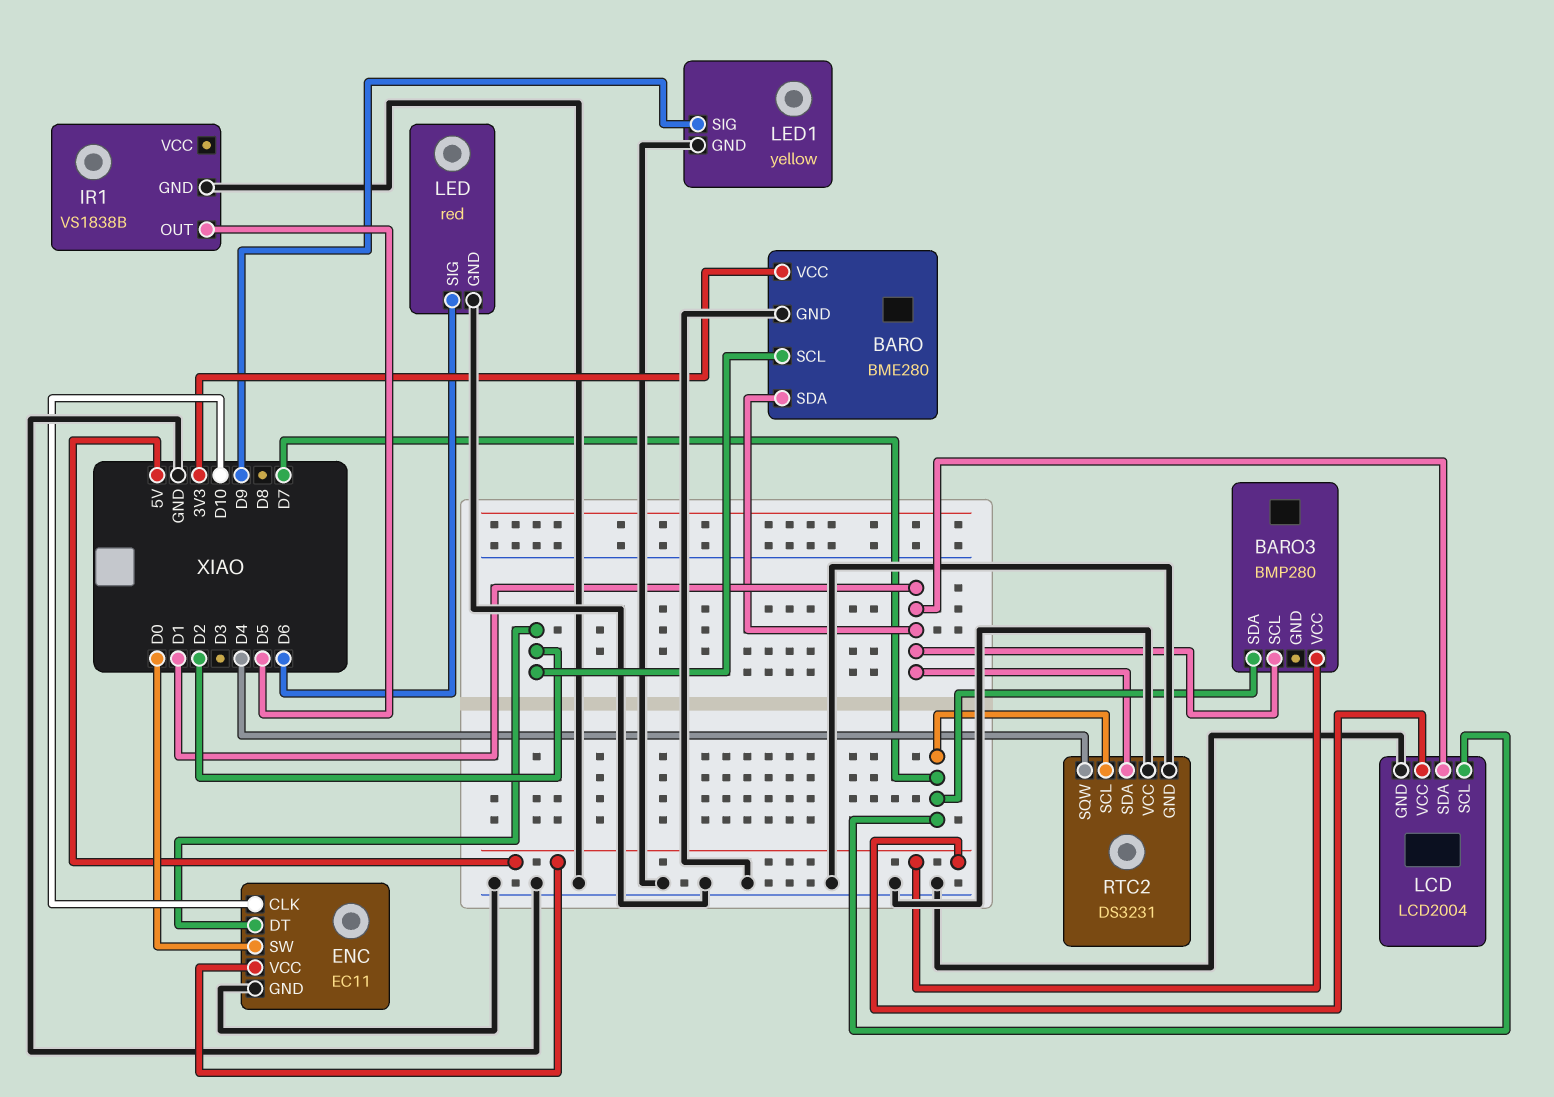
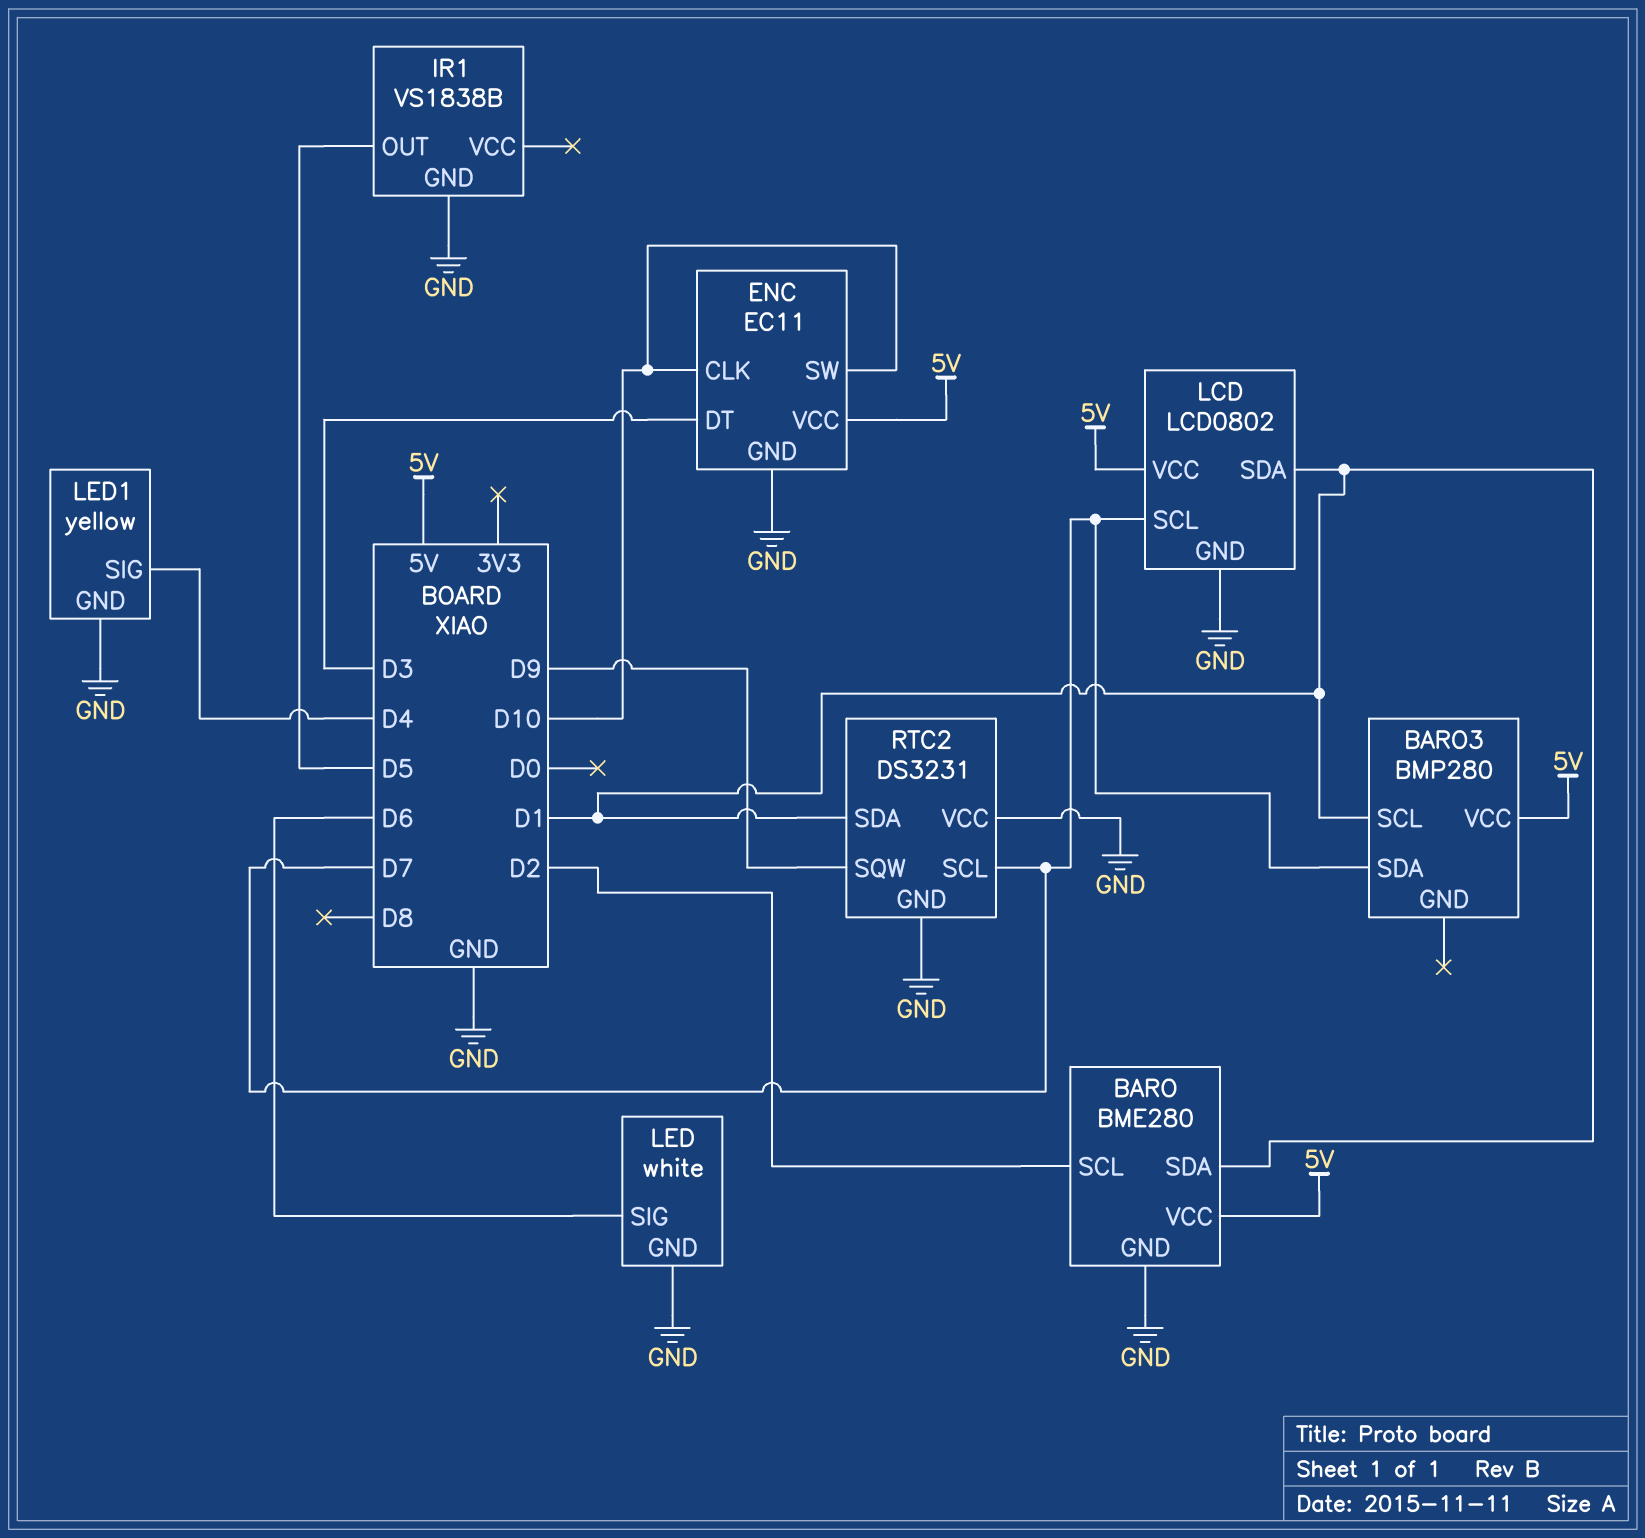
BARO pin VCC: 3V3 -> 5V
ENC pin DT: D2 -> D3
ENC pin SW: D0 -> D10
LCD: LCD2004 -> LCD0802
LED: red -> white
LED1 pin SIG: D9 -> D4
RTC2 pin SQW: D4 -> D9

